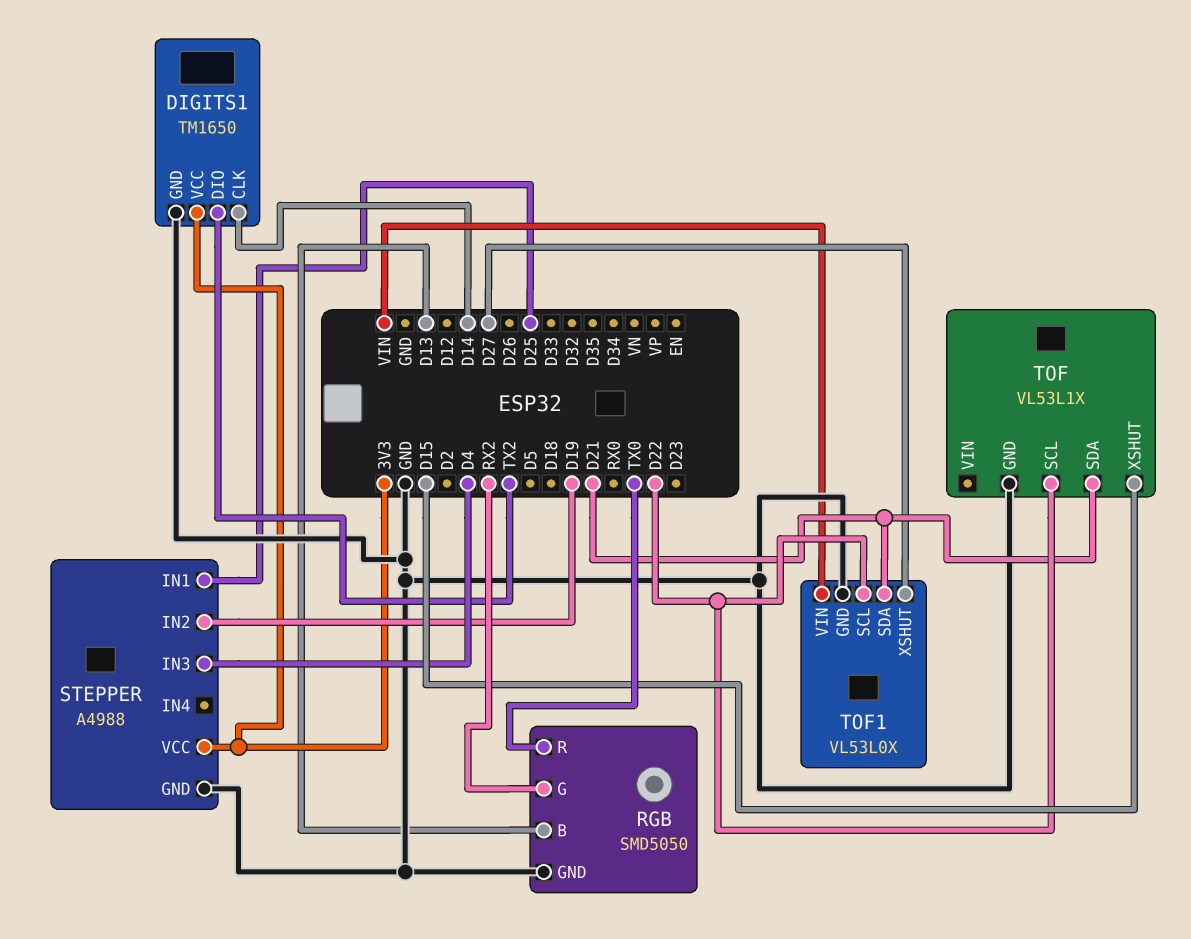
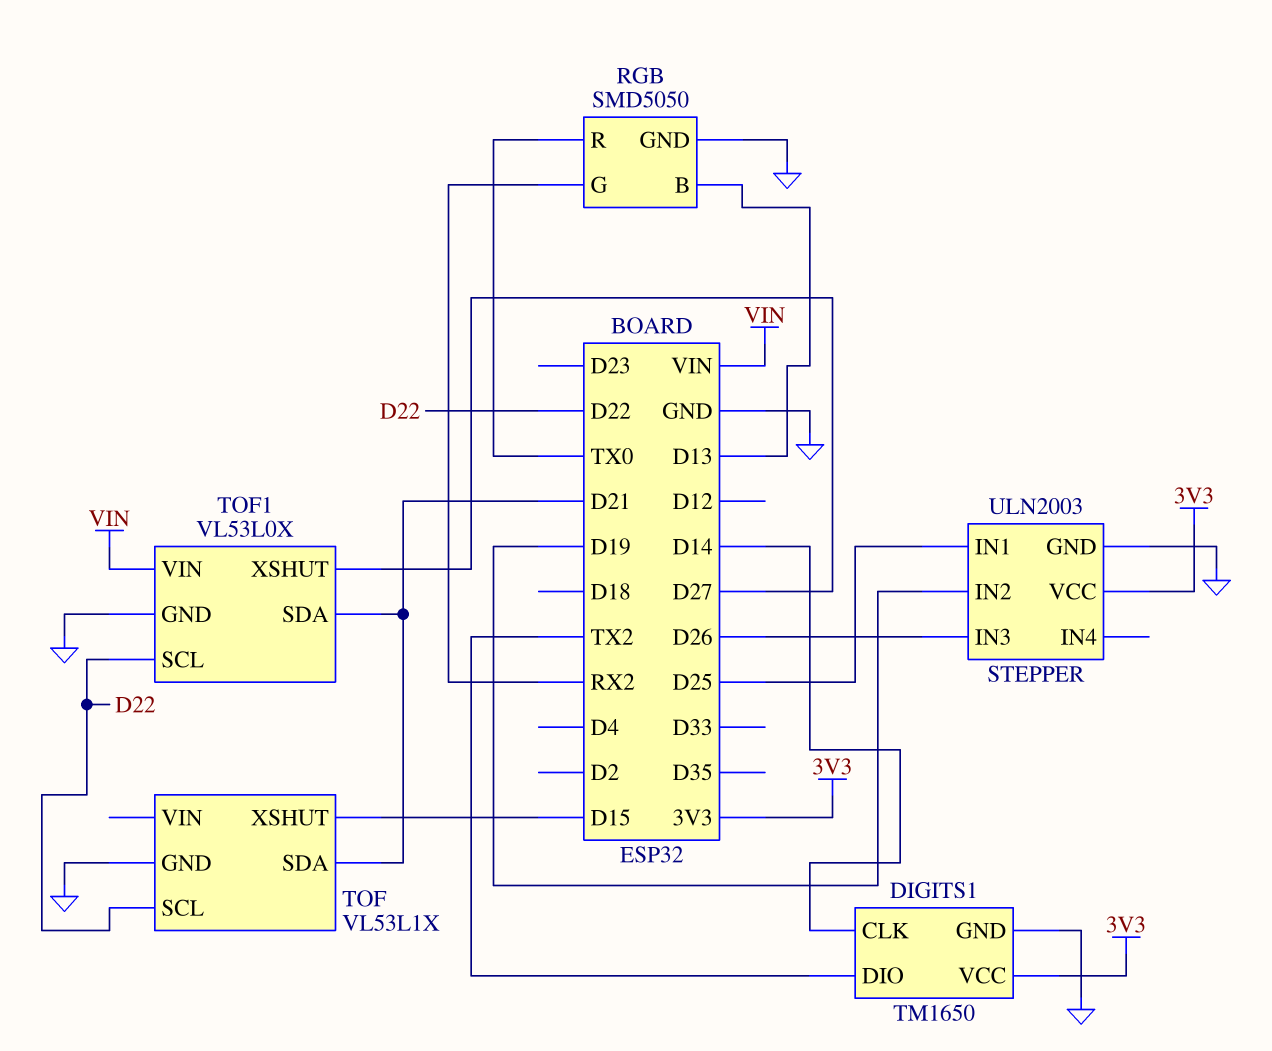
STEPPER: A4988 -> ULN2003
STEPPER pin IN3: D4 -> D26

